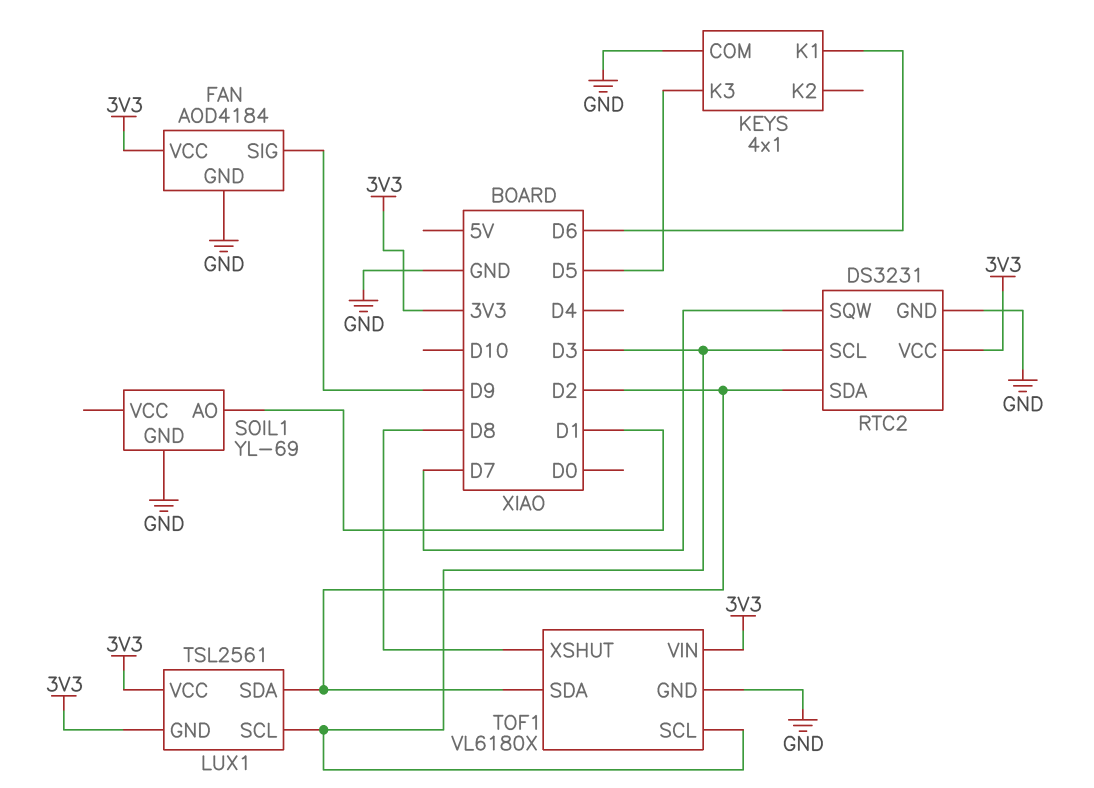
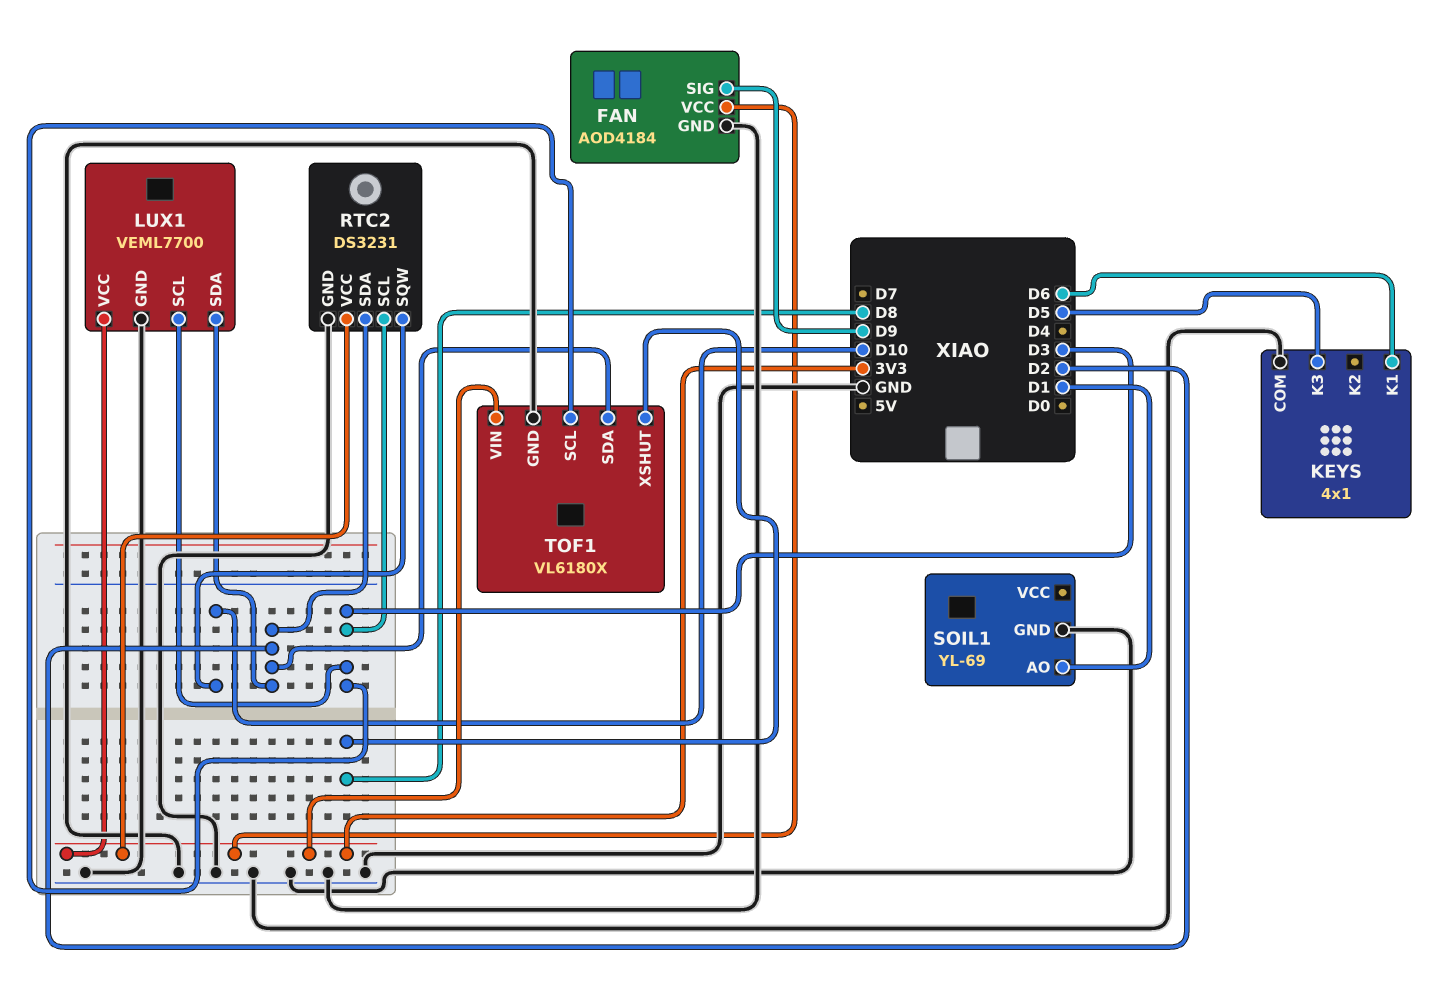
LUX1: TSL2561 -> VEML7700
LUX1 pin GND: 3V3 -> GND
RTC2 pin SQW: D7 -> D10

